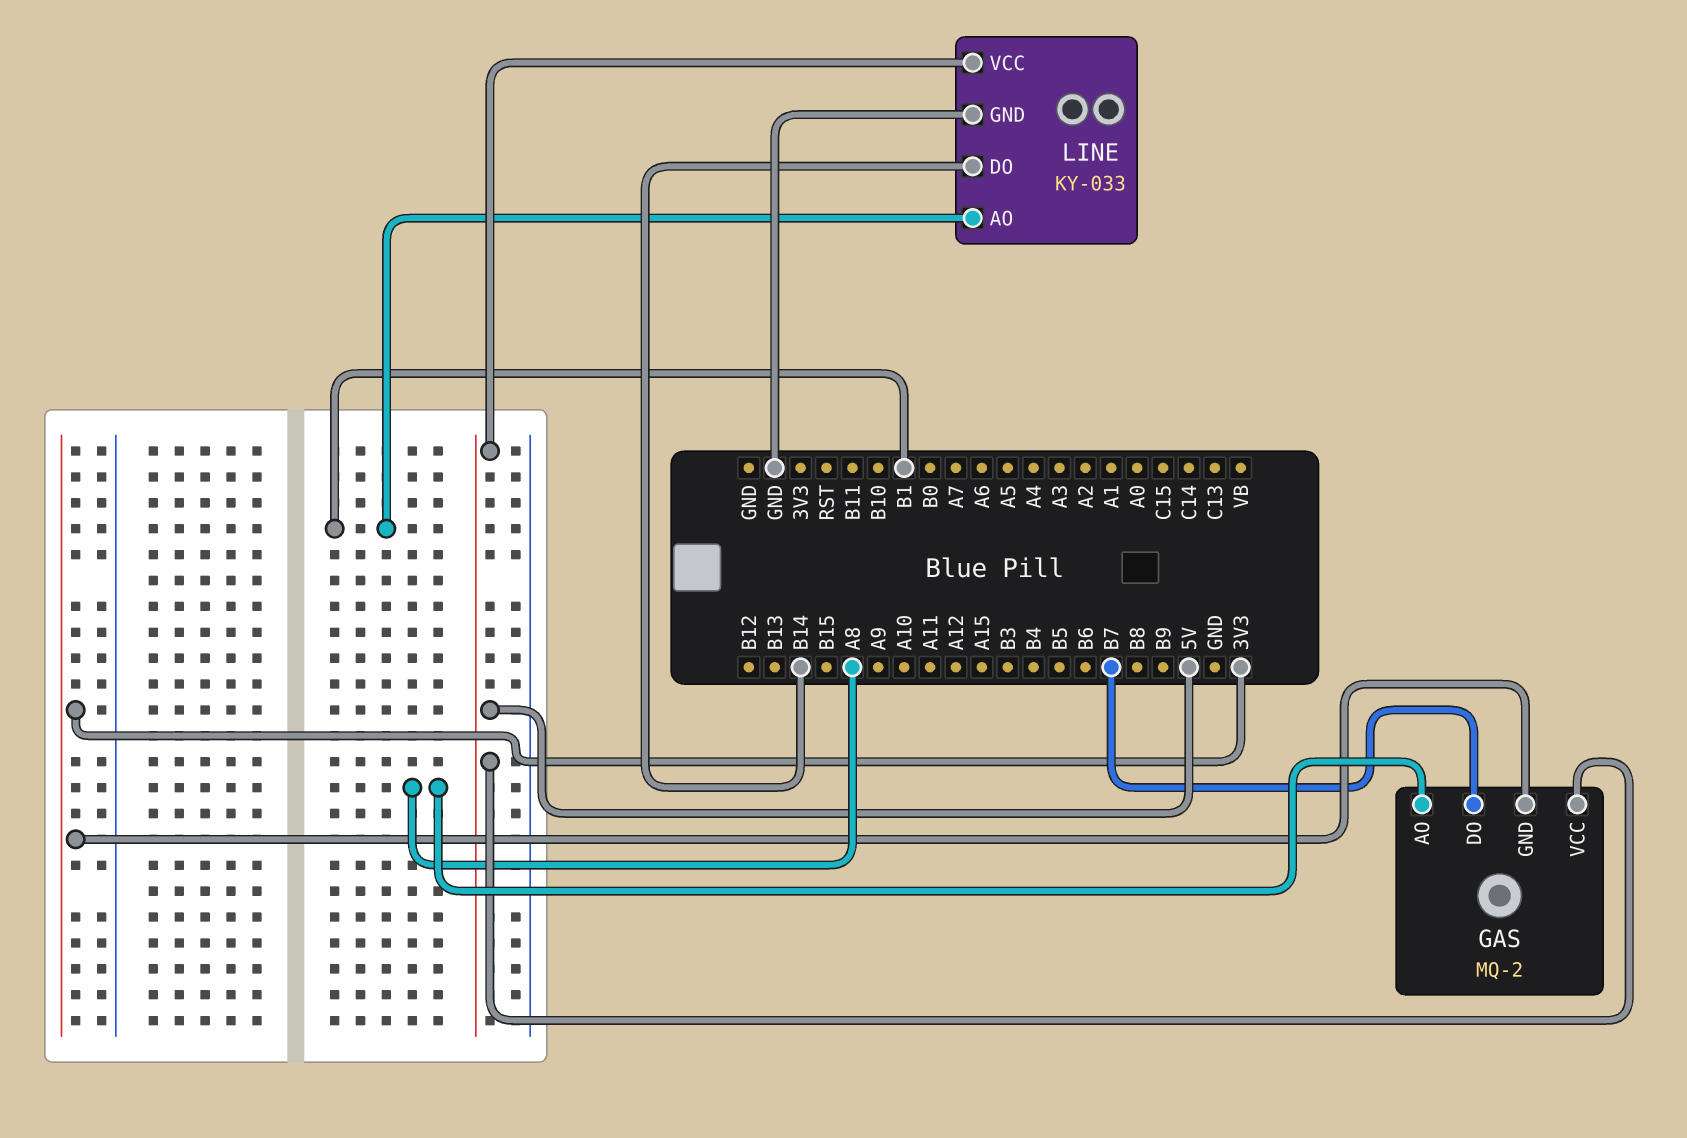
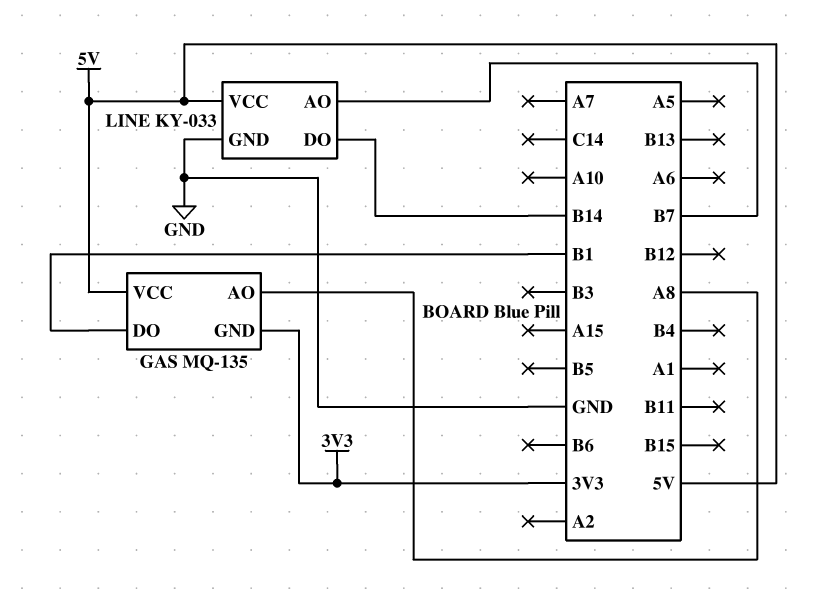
GAS: MQ-2 -> MQ-135
GAS pin DO: B7 -> B1
LINE pin AO: B1 -> B7

